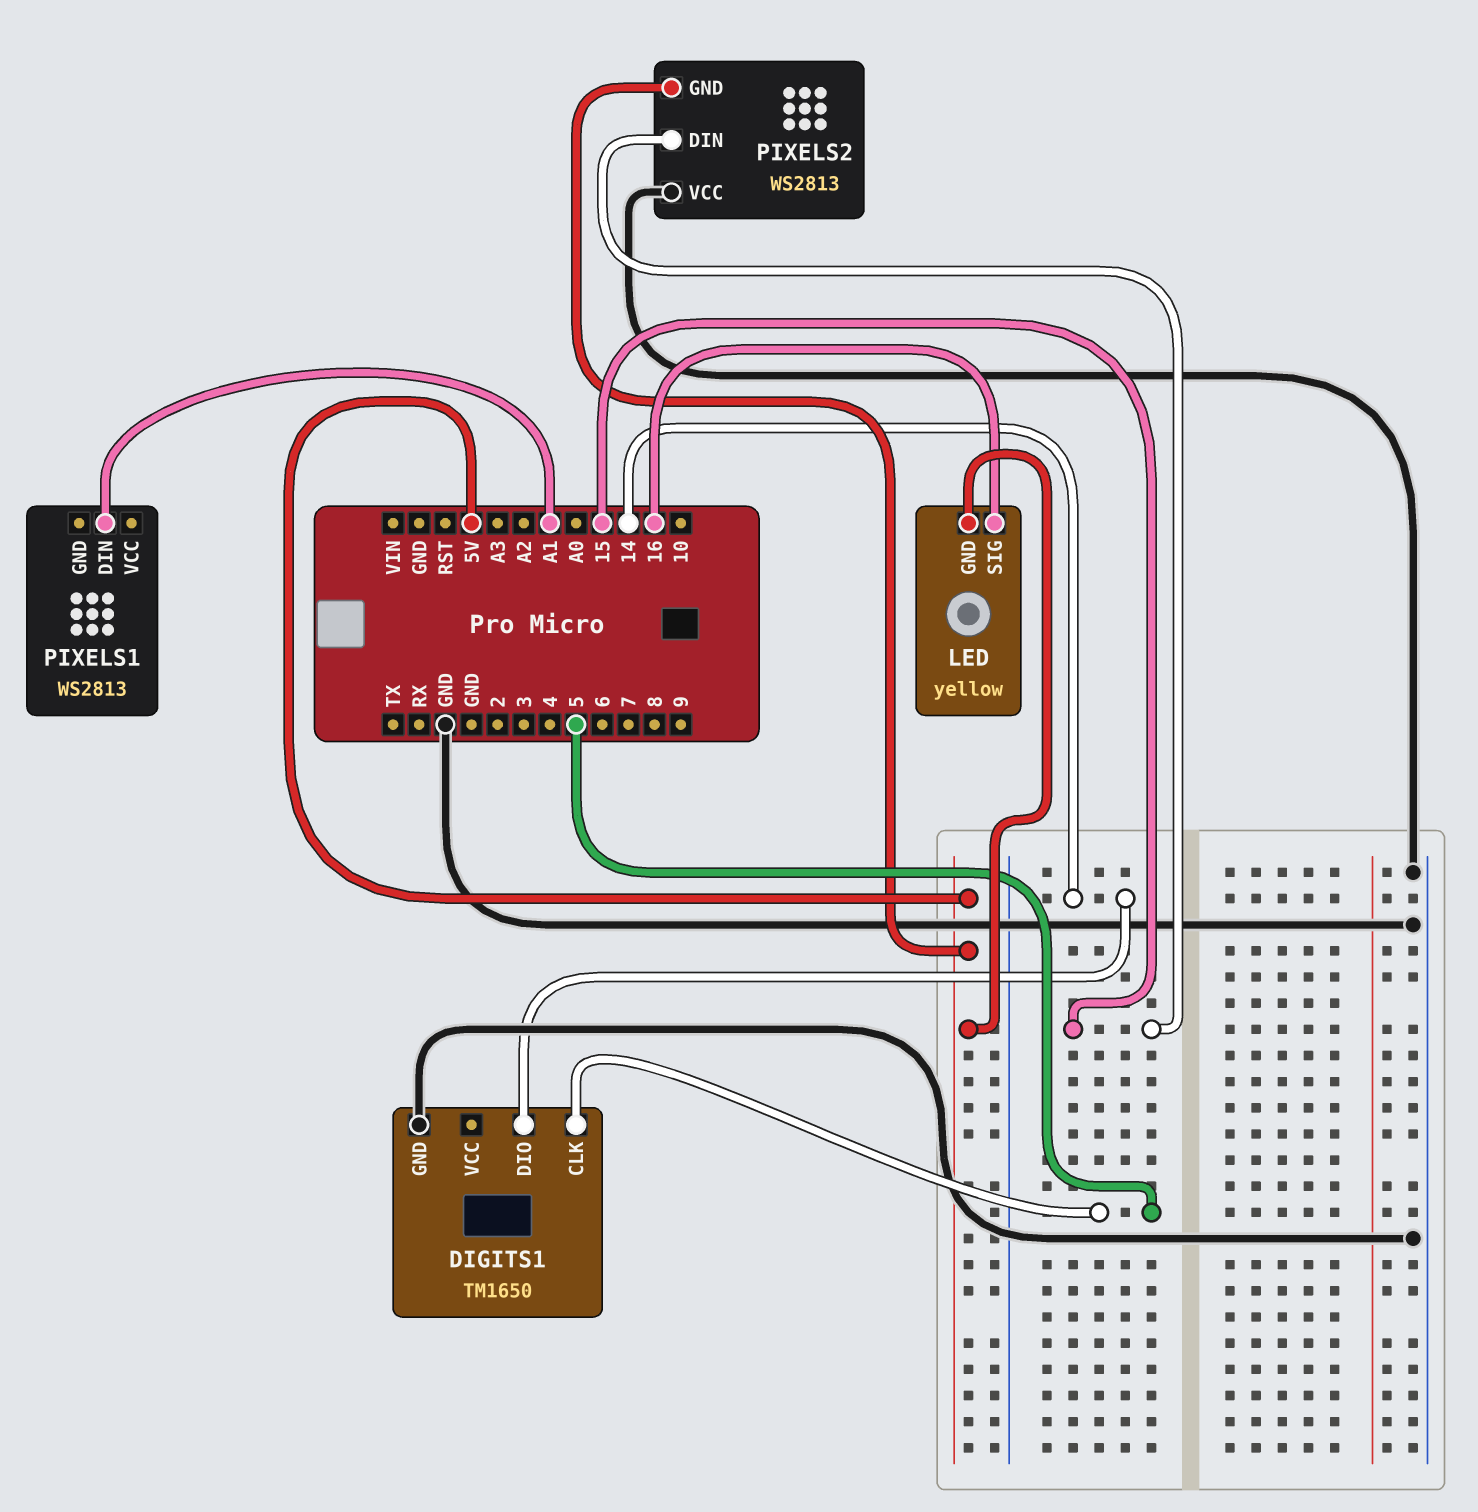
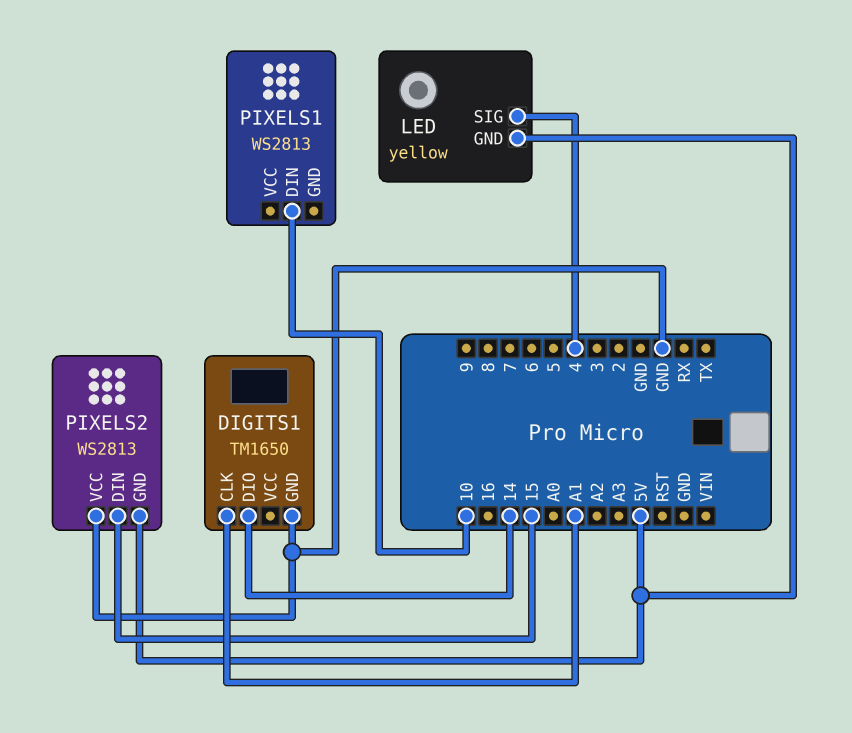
DIGITS1 pin CLK: 5 -> A1
LED pin SIG: 16 -> 4
PIXELS1 pin DIN: A1 -> 10

